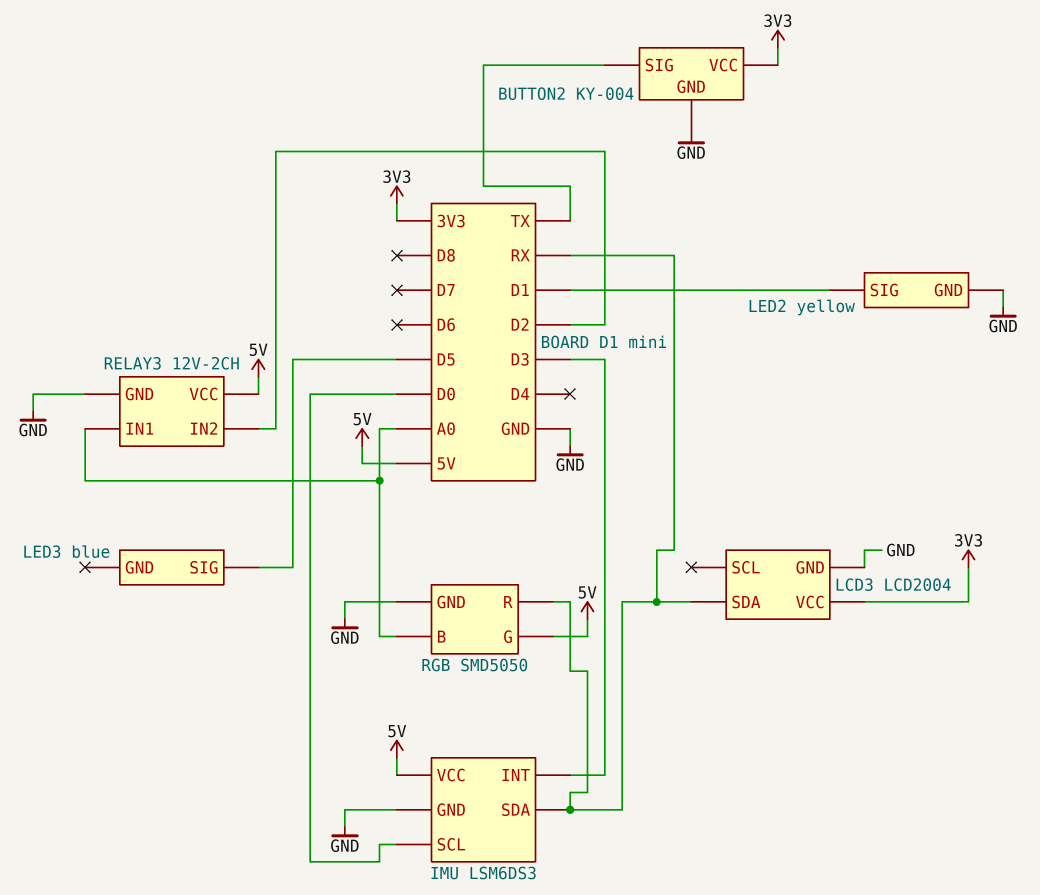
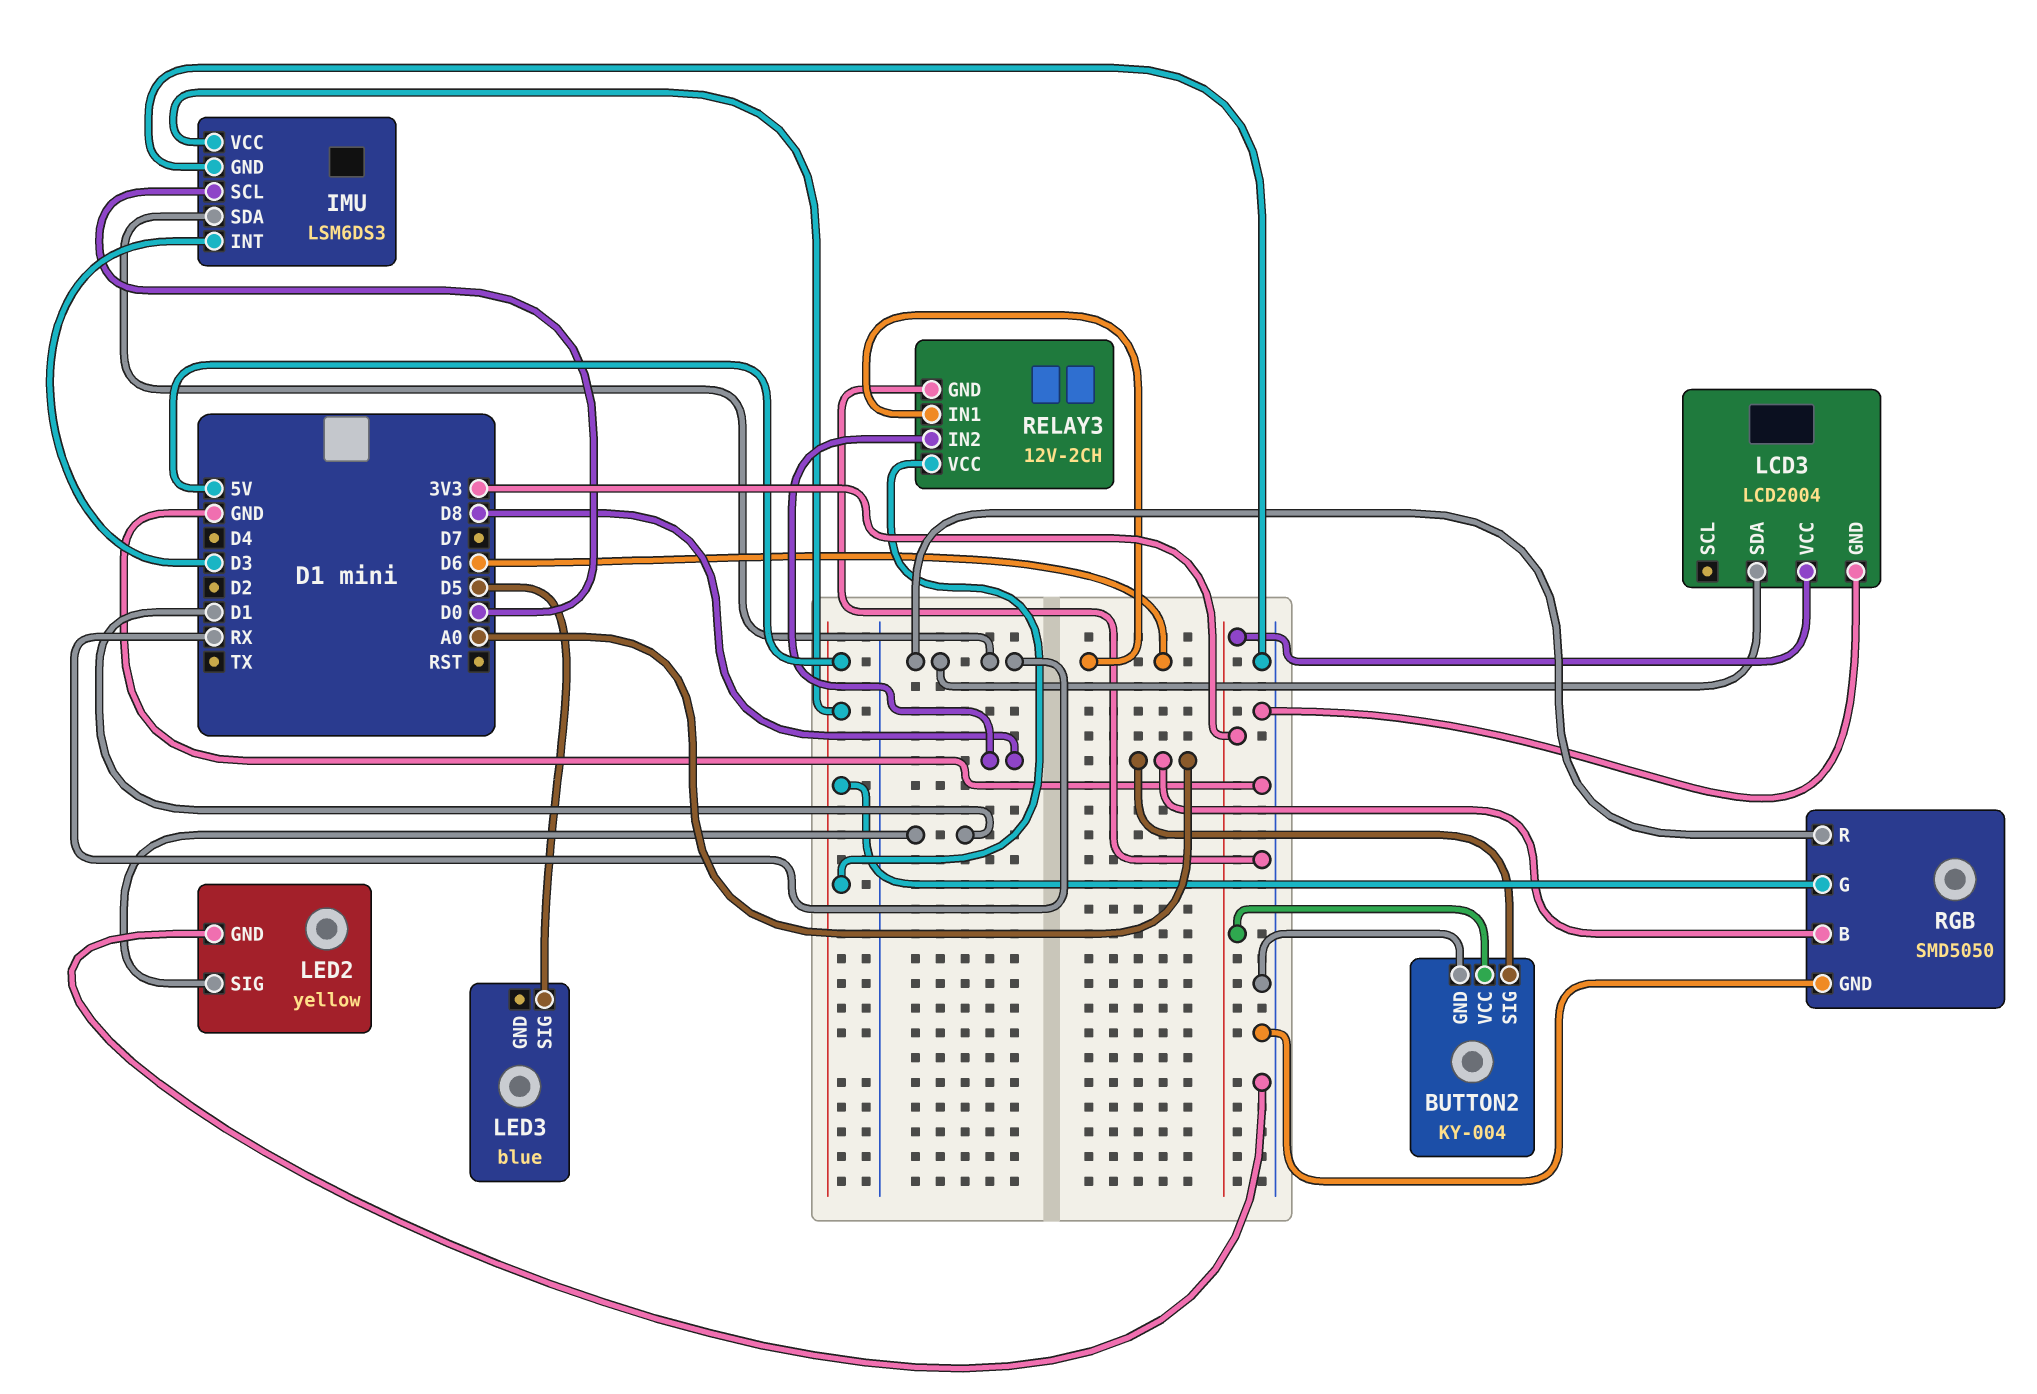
BUTTON2 pin SIG: TX -> A0
RELAY3 pin IN1: A0 -> D6
RELAY3 pin IN2: D2 -> D8

